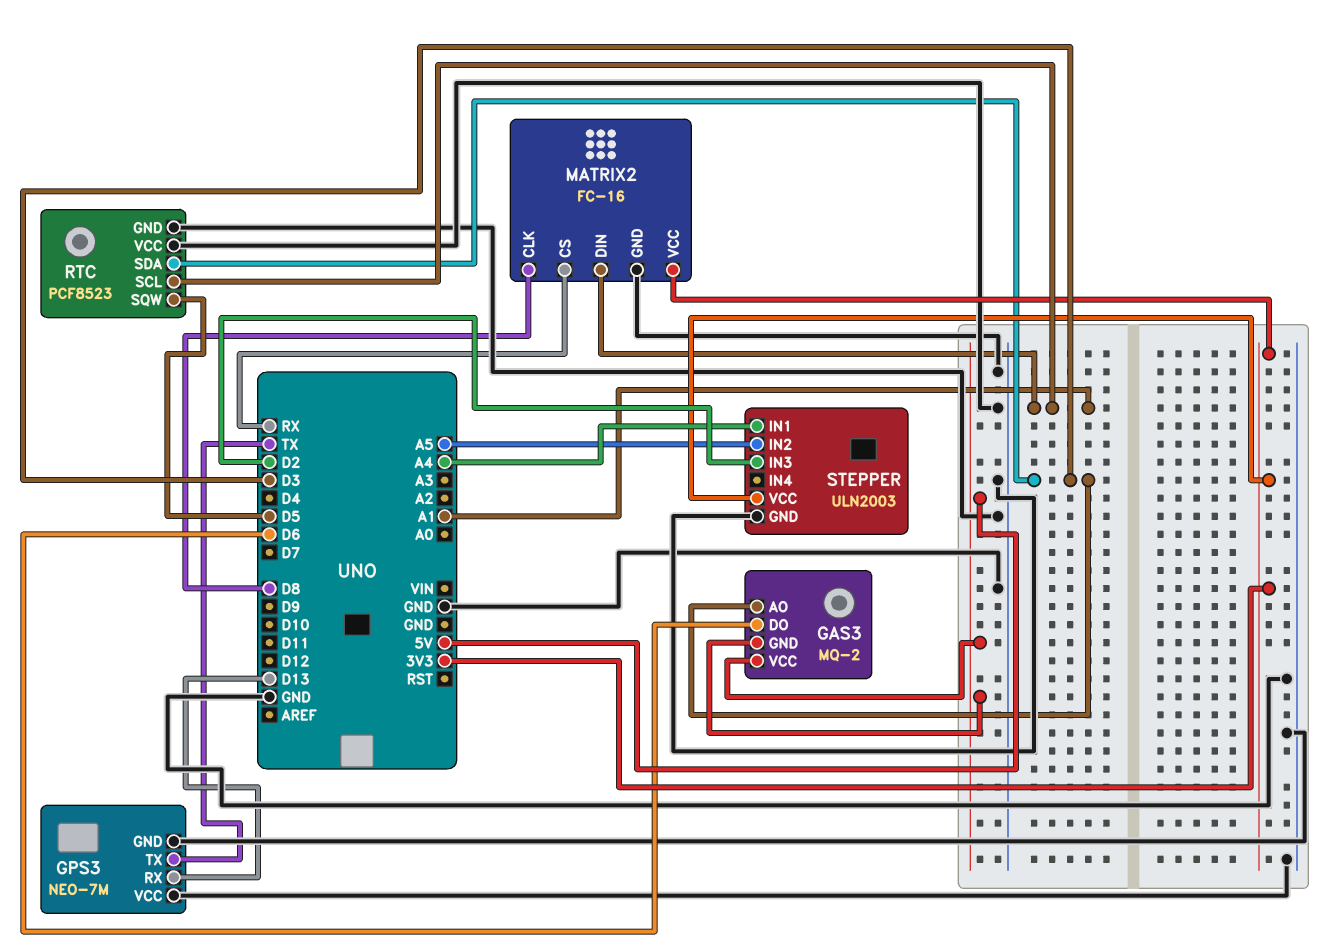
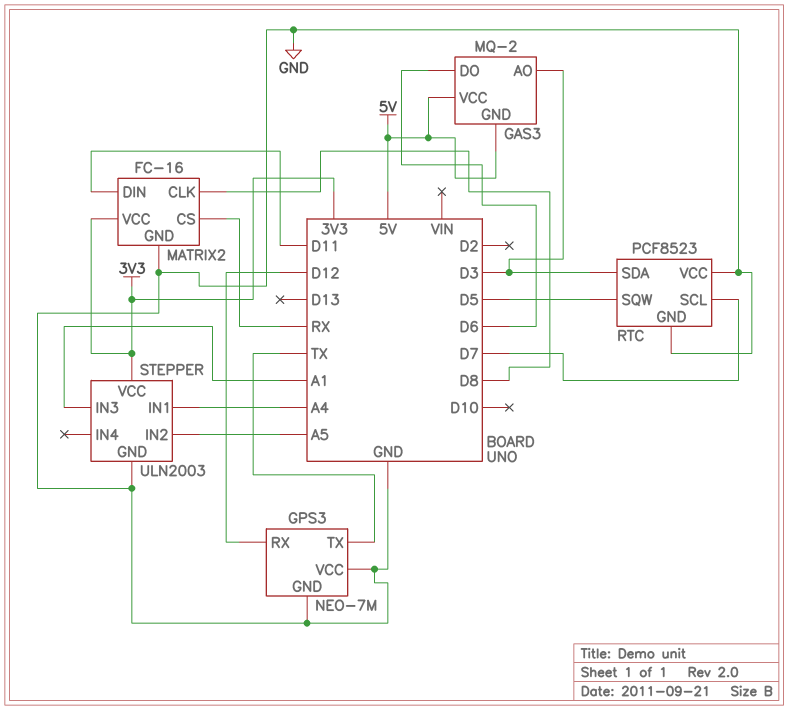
GPS3 pin RX: D13 -> D12
MATRIX2 pin DIN: A1 -> D11
RTC pin SCL: A1 -> D7
STEPPER pin IN3: D2 -> A1

